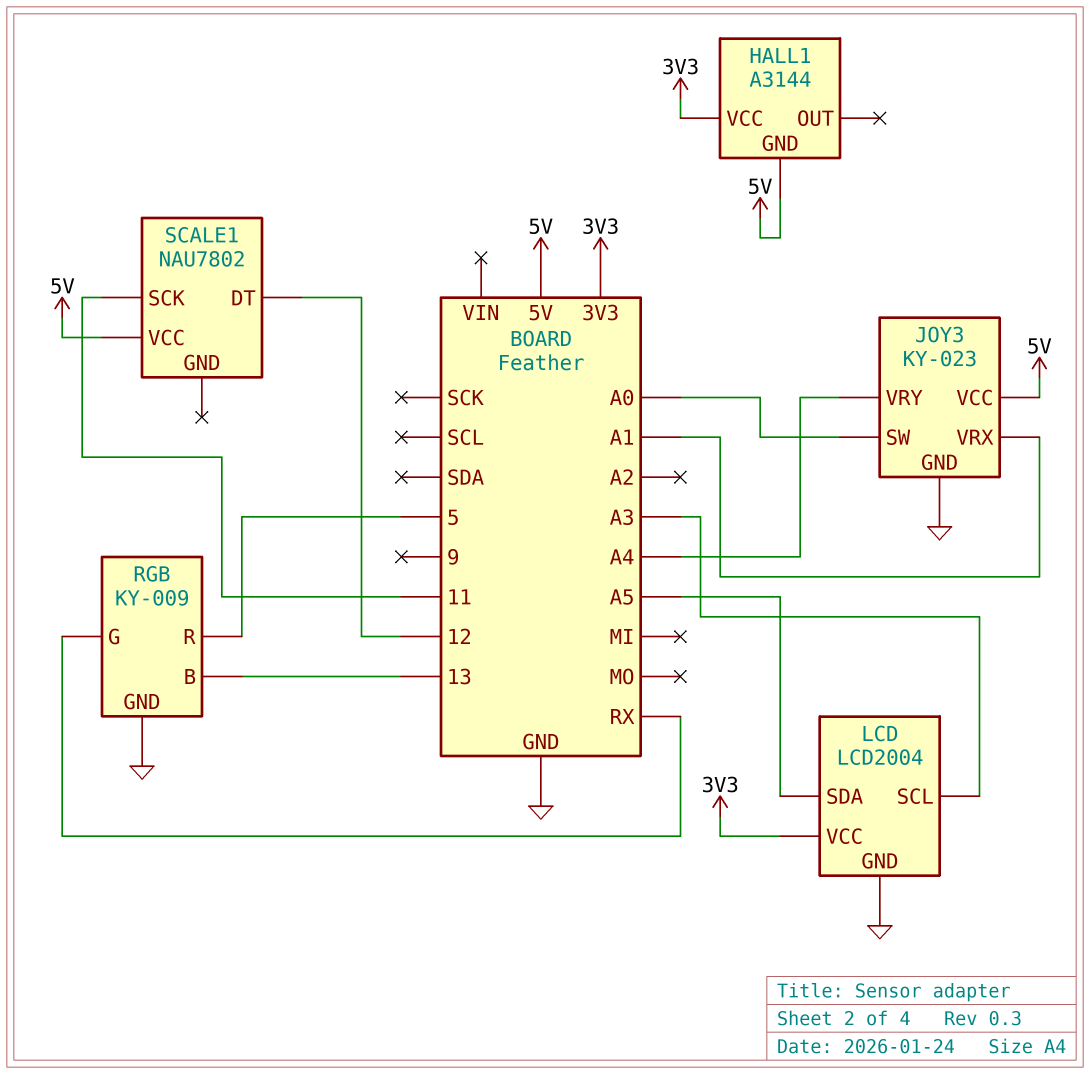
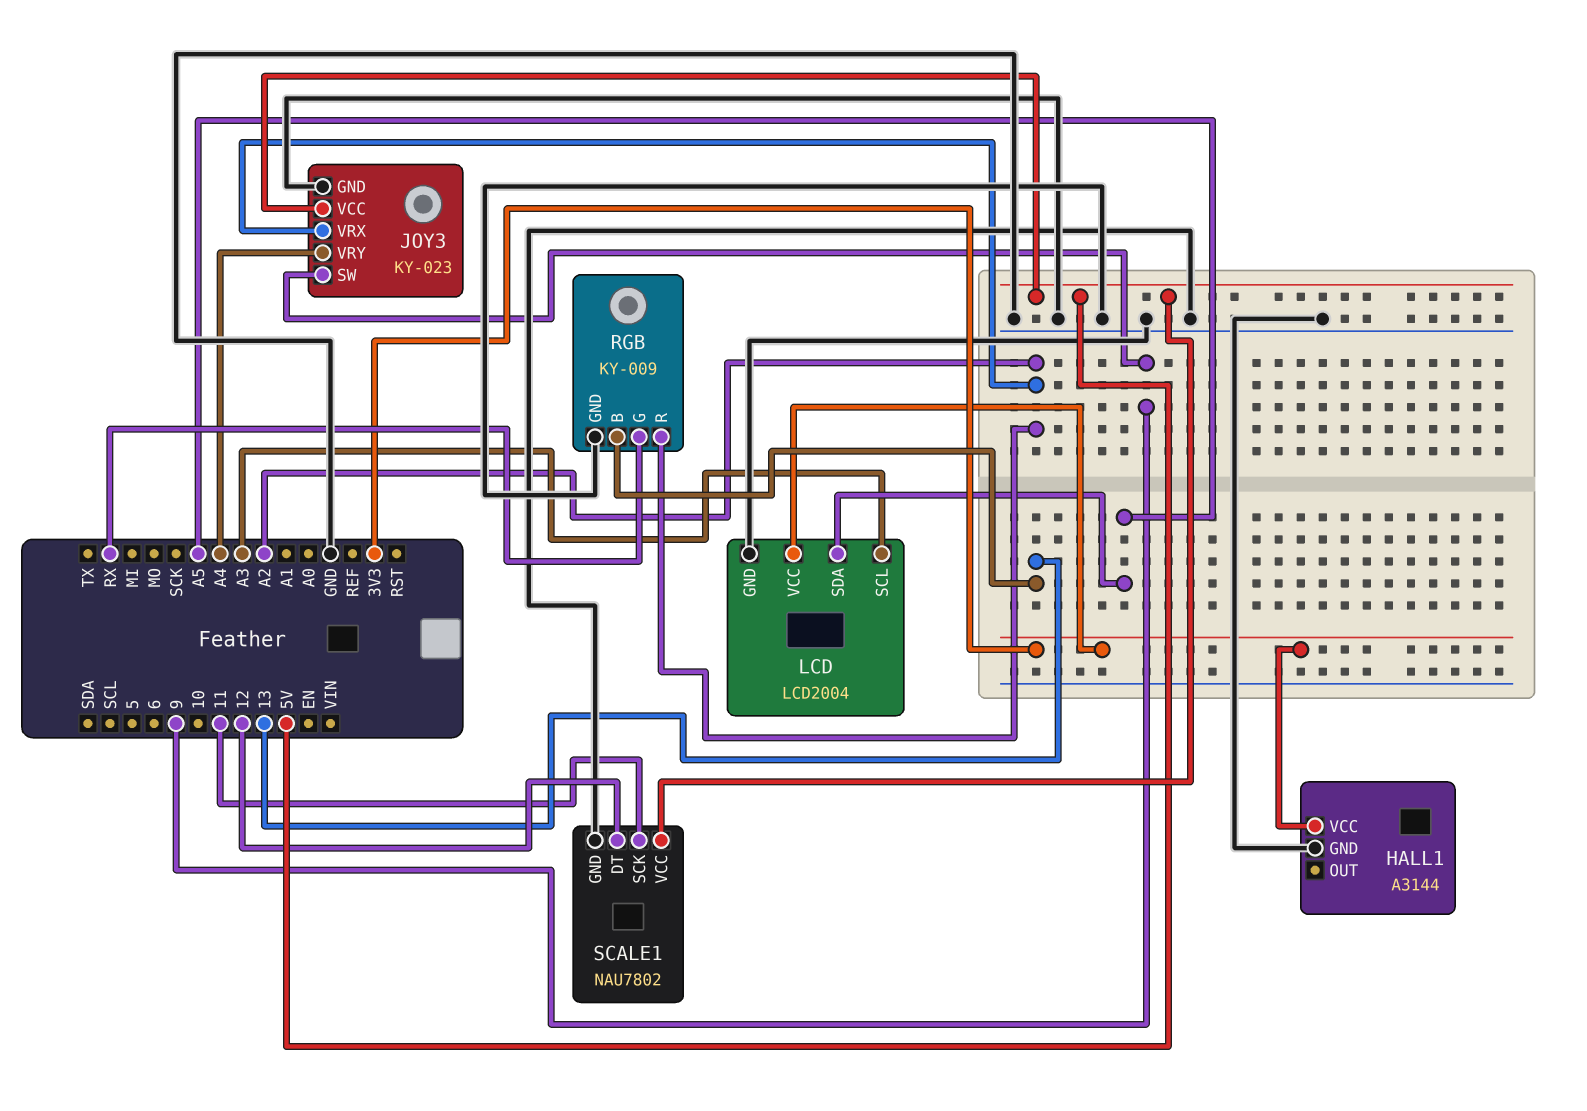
HALL1 pin GND: 5V -> GND
JOY3 pin SW: A0 -> 9
JOY3 pin VRX: A1 -> A2
RGB pin R: 5 -> A2
SCALE1 pin GND: none -> GND

